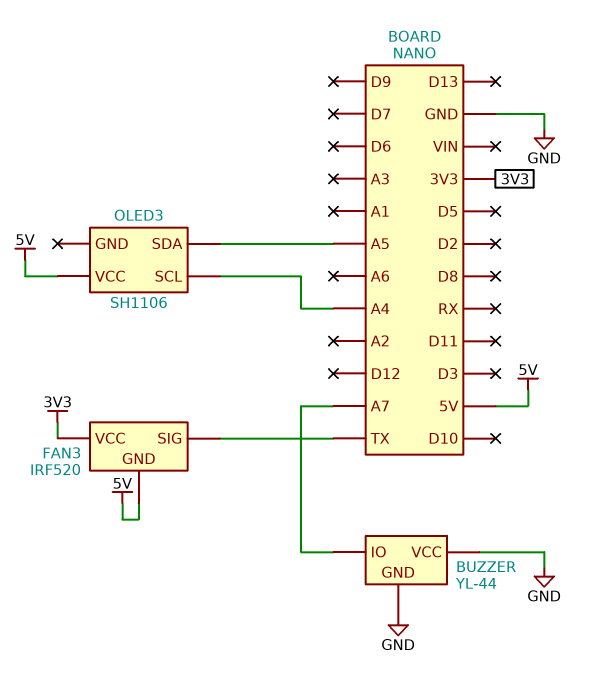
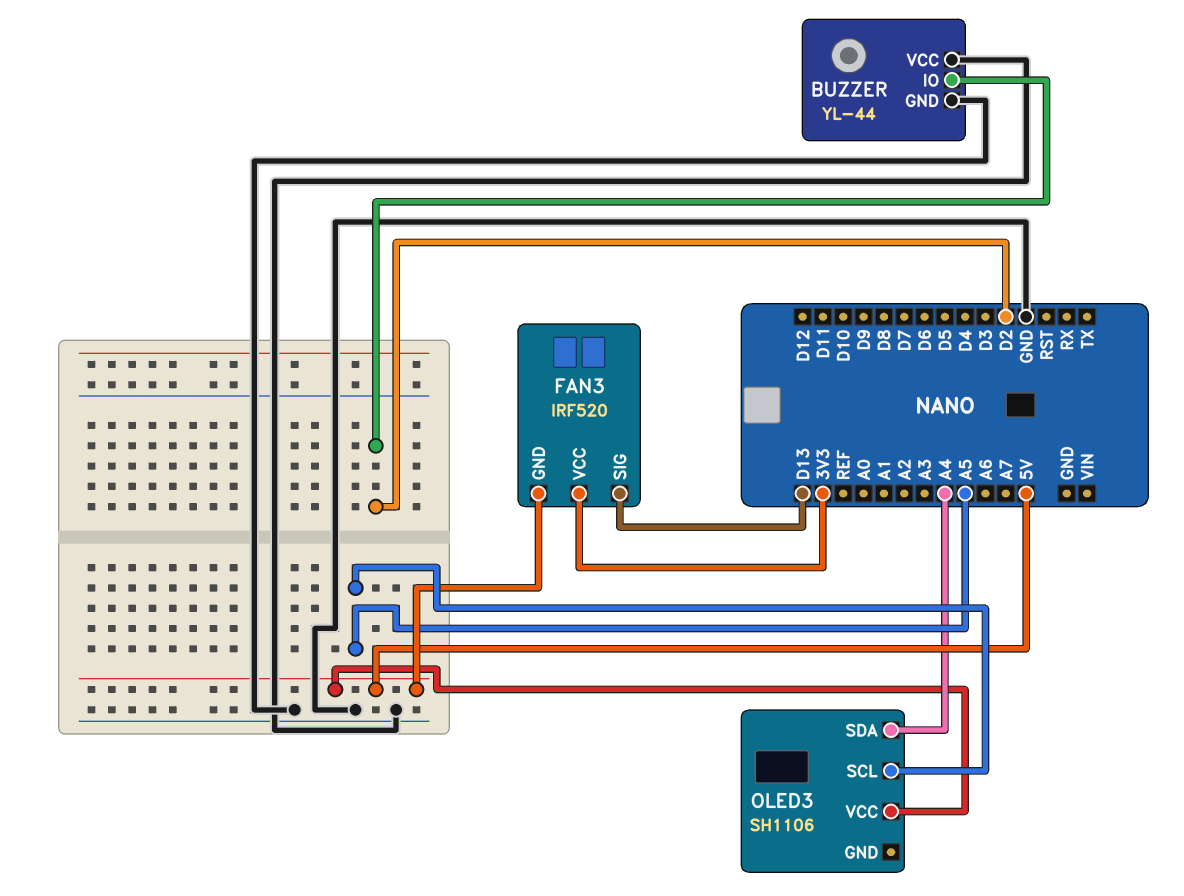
BUZZER pin IO: A7 -> D2
FAN3 pin SIG: TX -> D13
OLED3 pin SCL: A4 -> A5
OLED3 pin SDA: A5 -> A4

